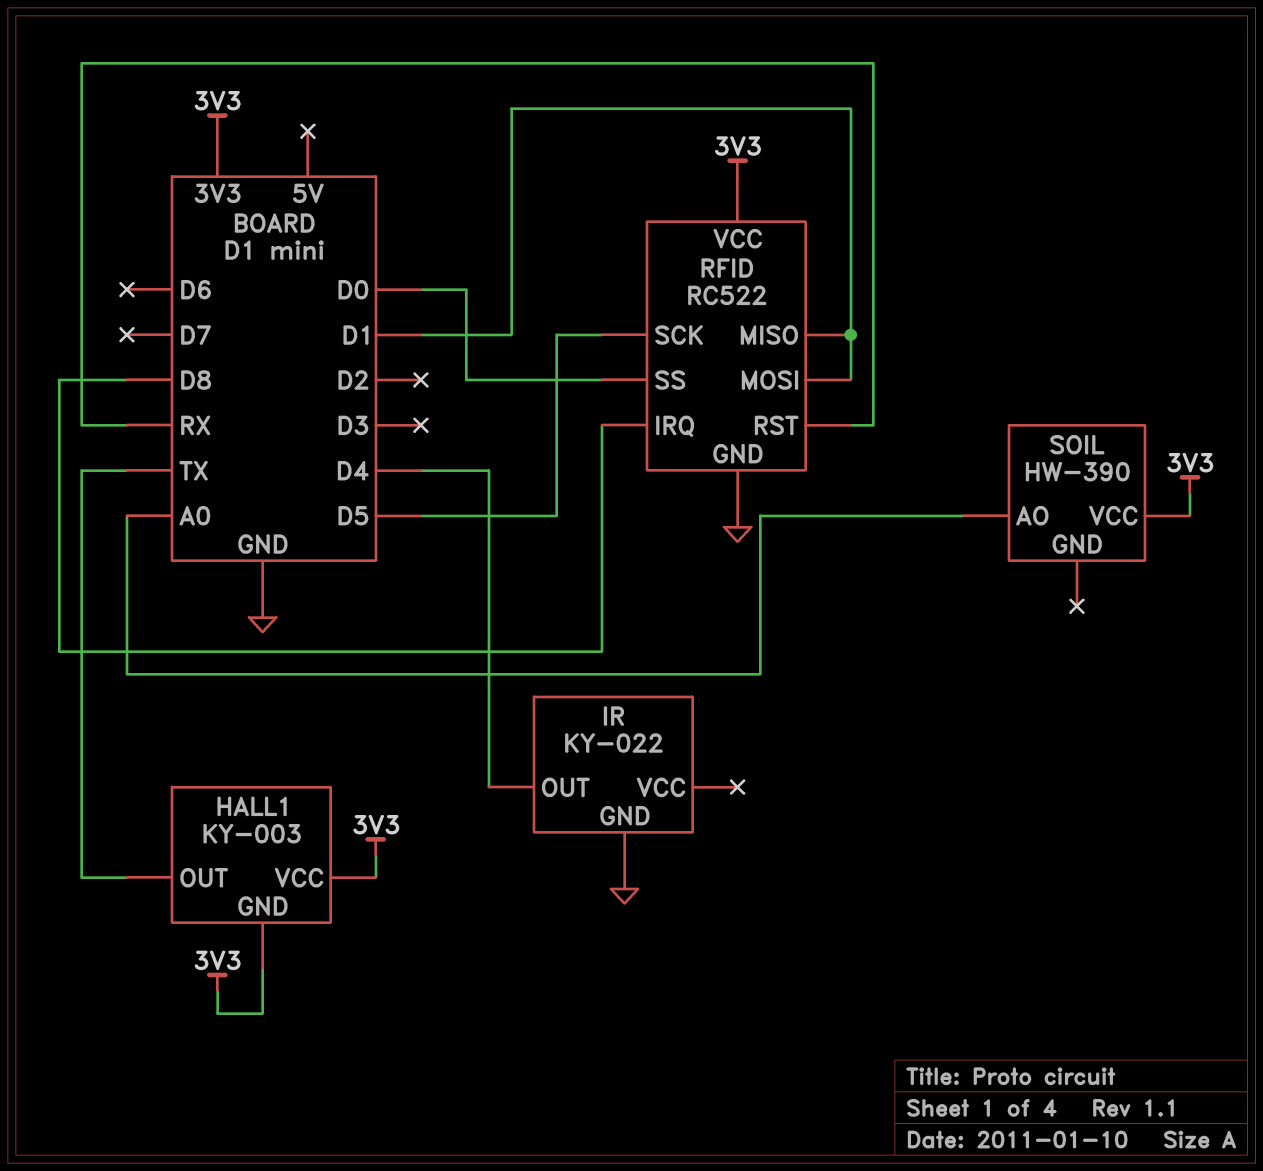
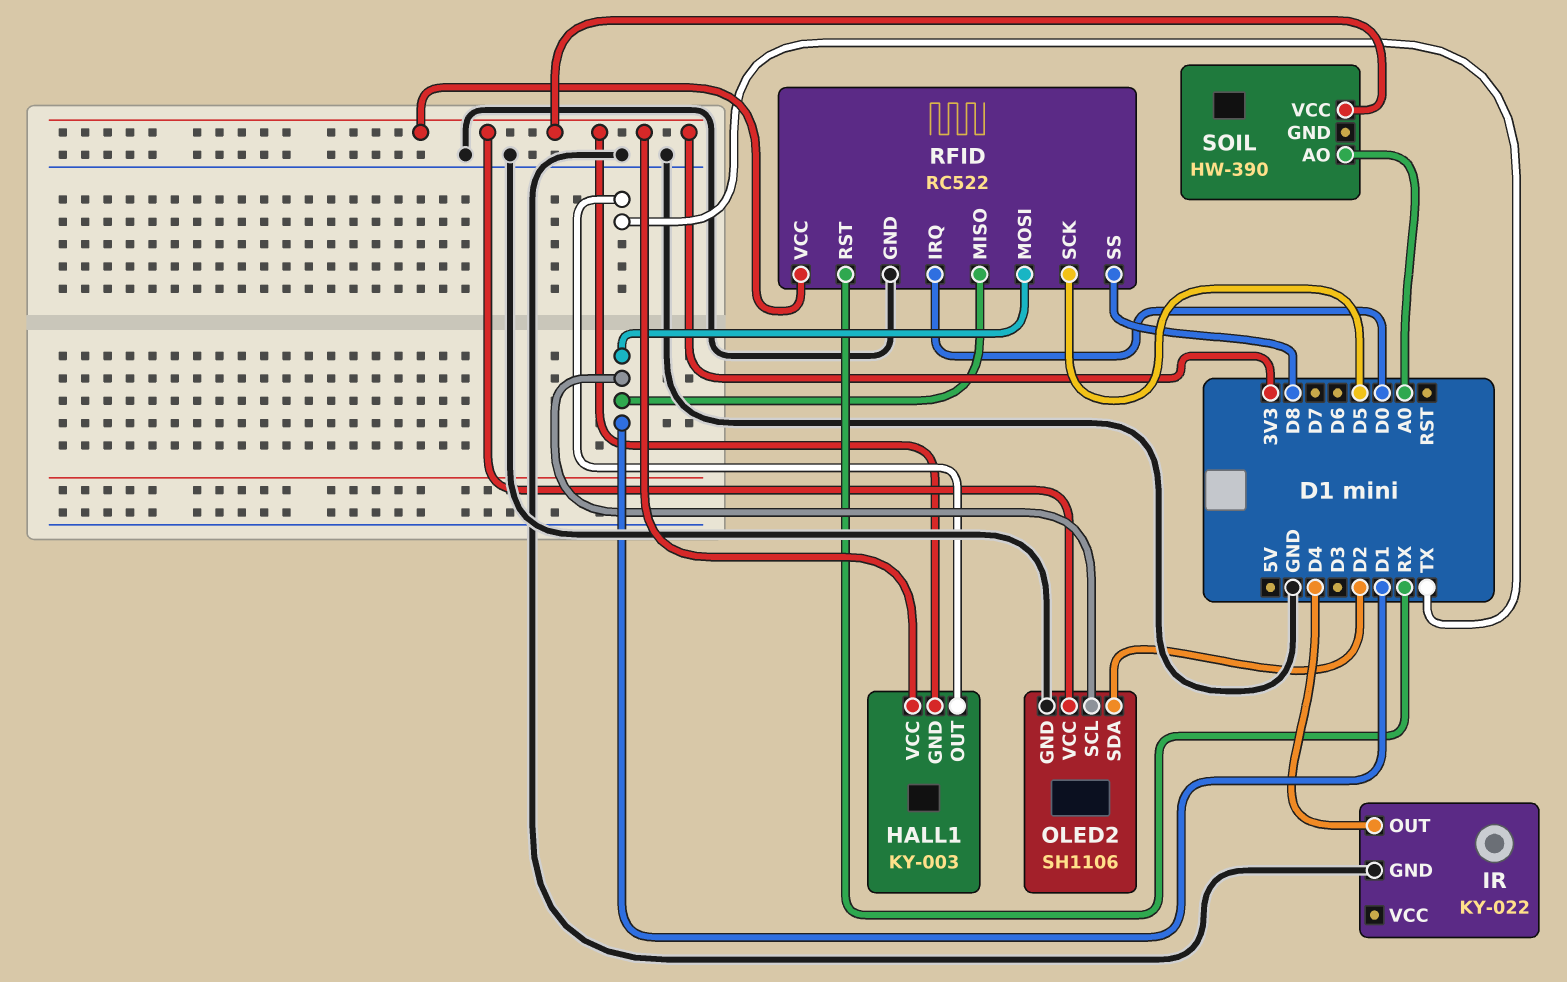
OLED2: none -> SH1106
OLED2 pin GND: none -> GND
OLED2 pin SCL: none -> D1
OLED2 pin SDA: none -> D2
OLED2 pin VCC: none -> 3V3
RFID pin IRQ: D8 -> D0
RFID pin SS: D0 -> D8

